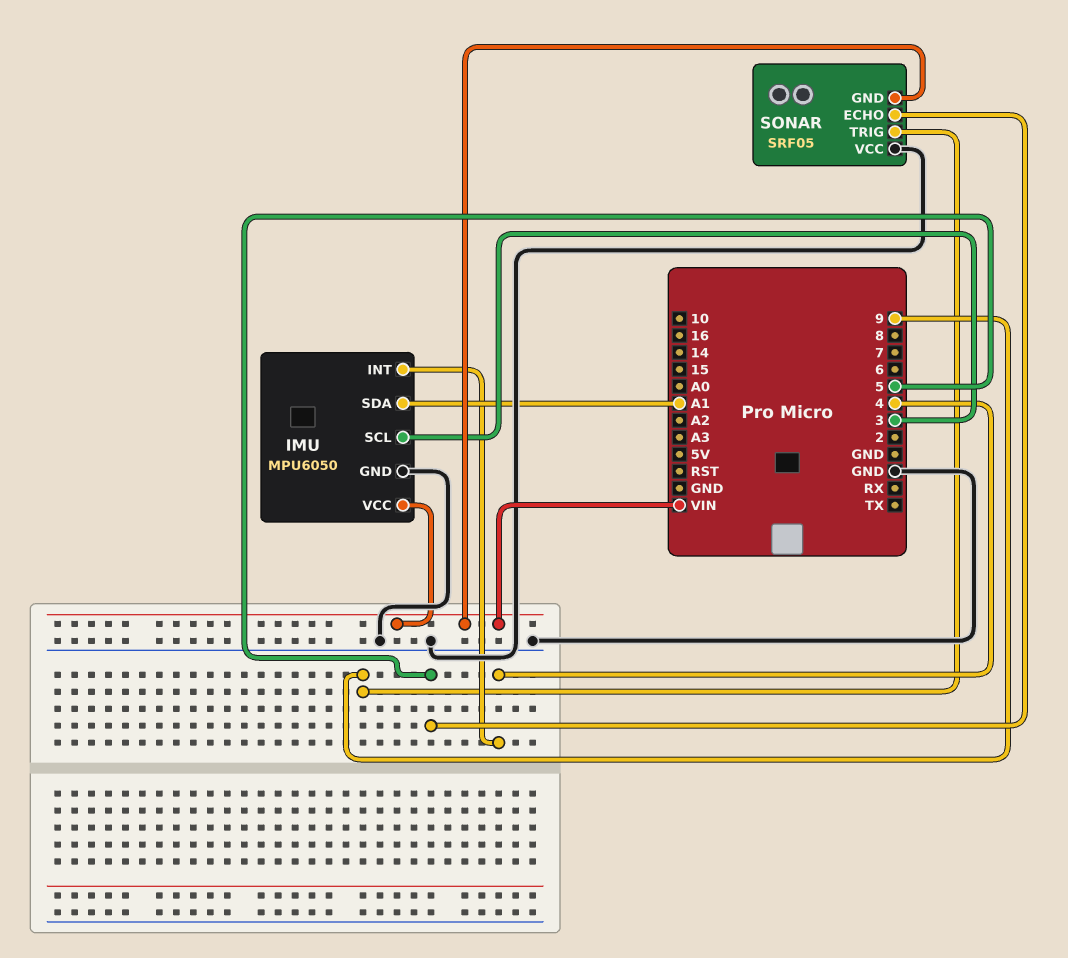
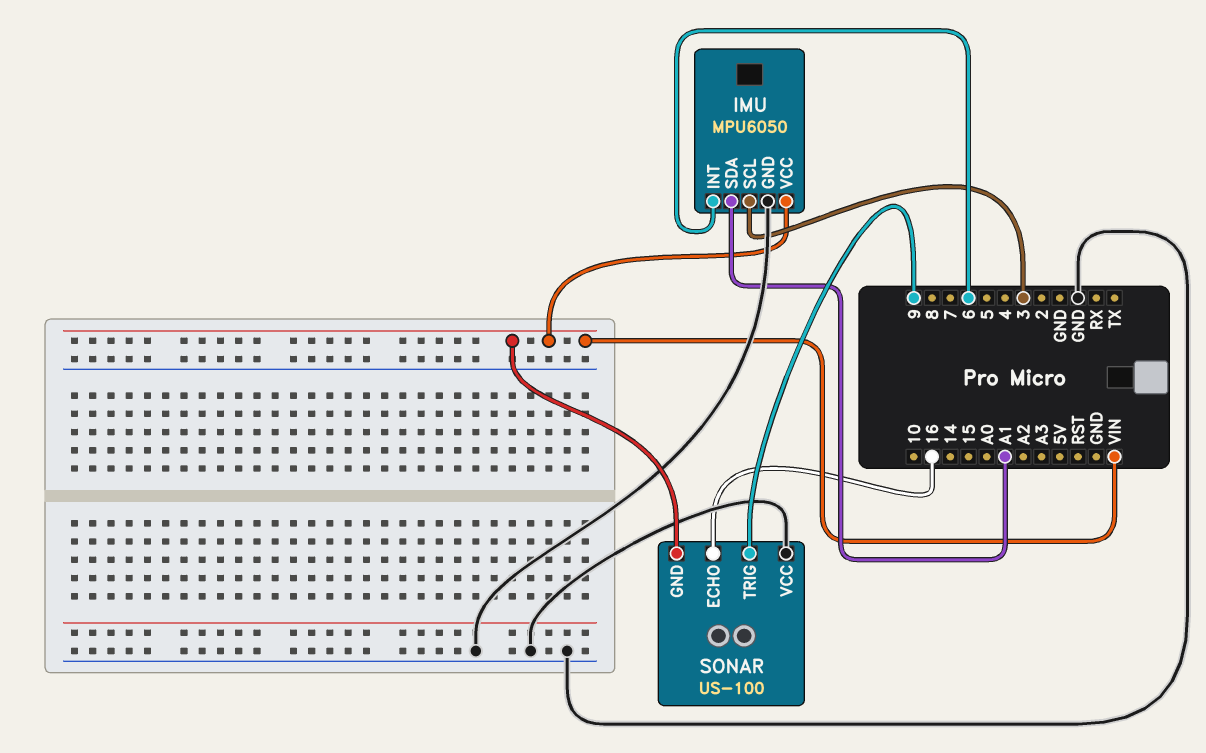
IMU pin INT: 4 -> 6
SONAR: SRF05 -> US-100
SONAR pin ECHO: 5 -> 16

